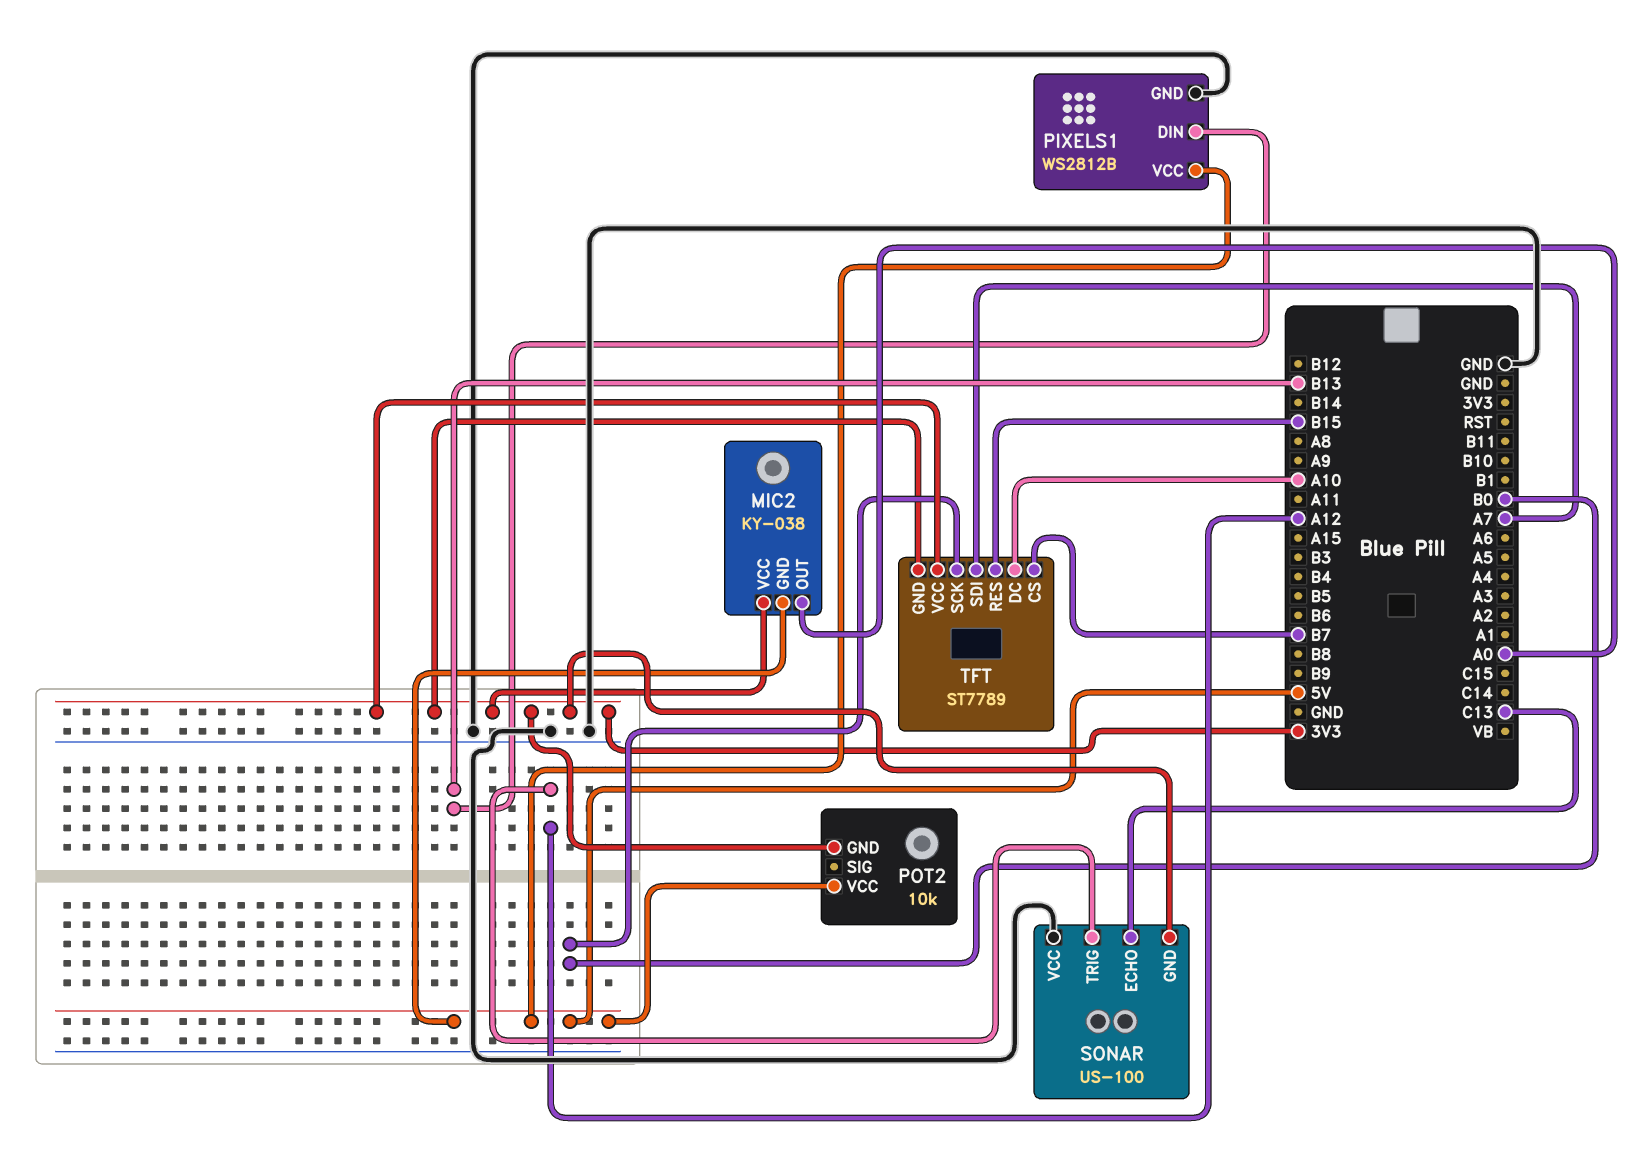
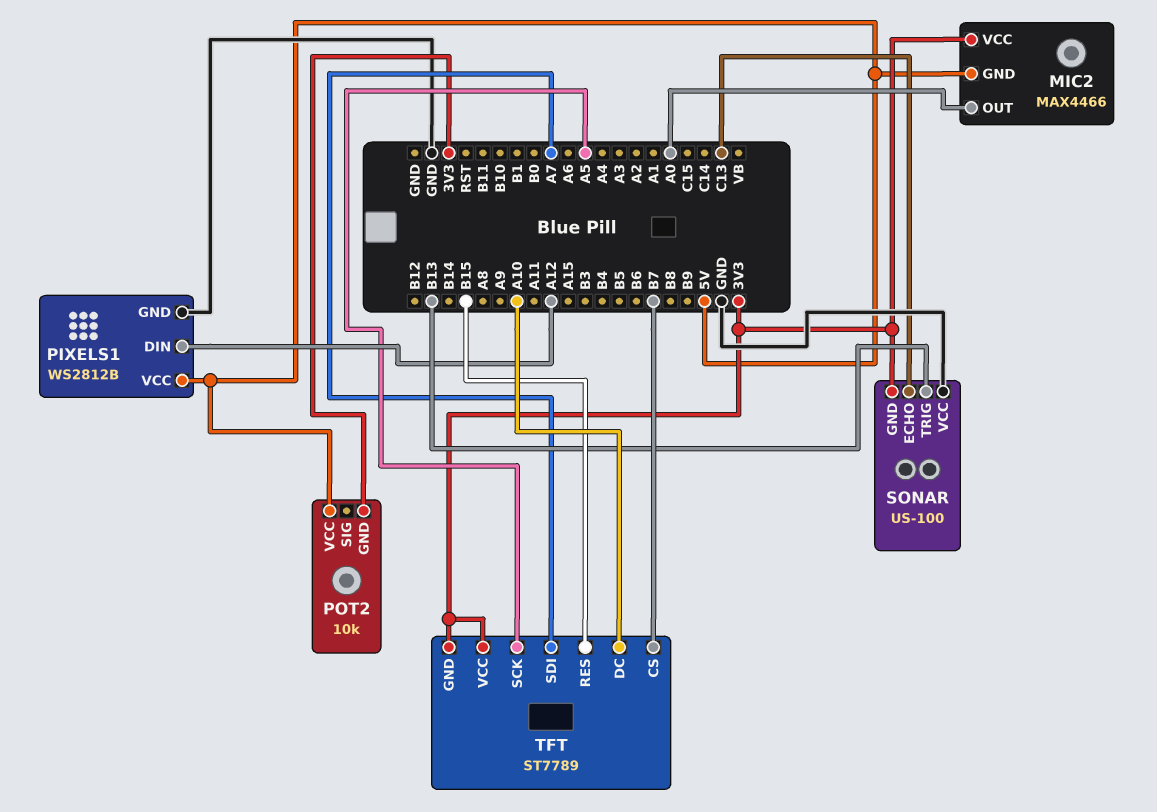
MIC2: KY-038 -> MAX4466
PIXELS1 pin DIN: B13 -> A12
SONAR pin TRIG: A12 -> B13
TFT pin SCK: B0 -> A5

